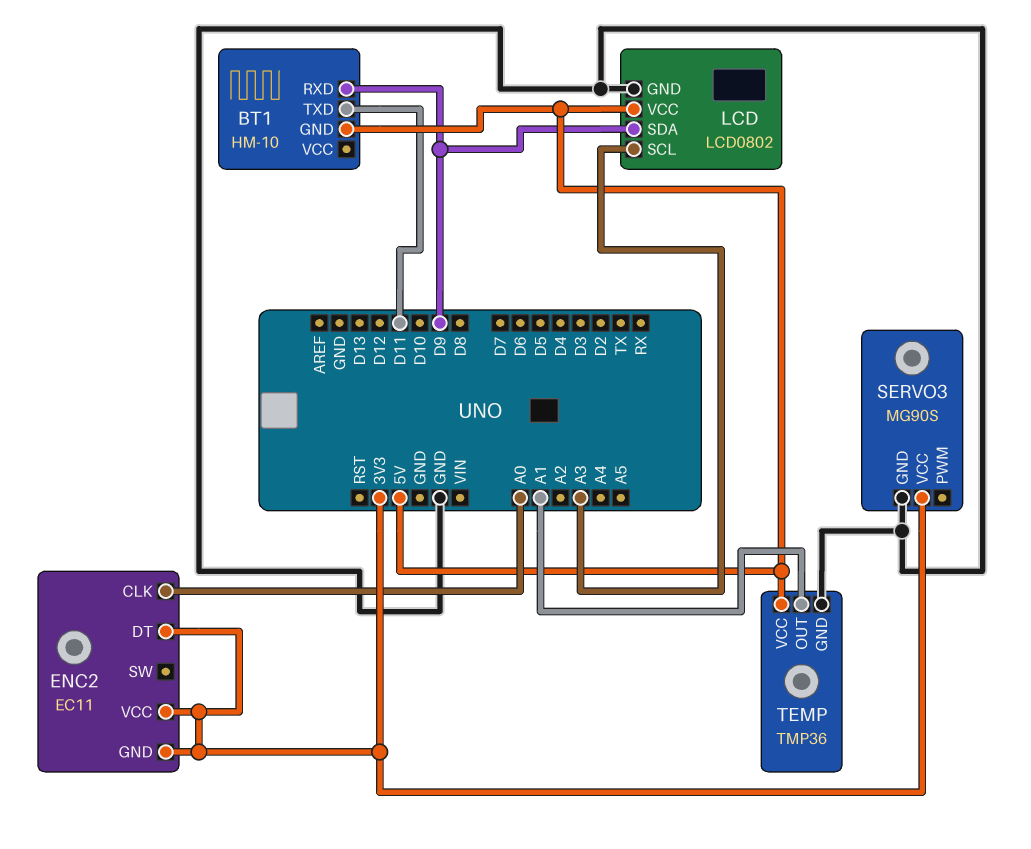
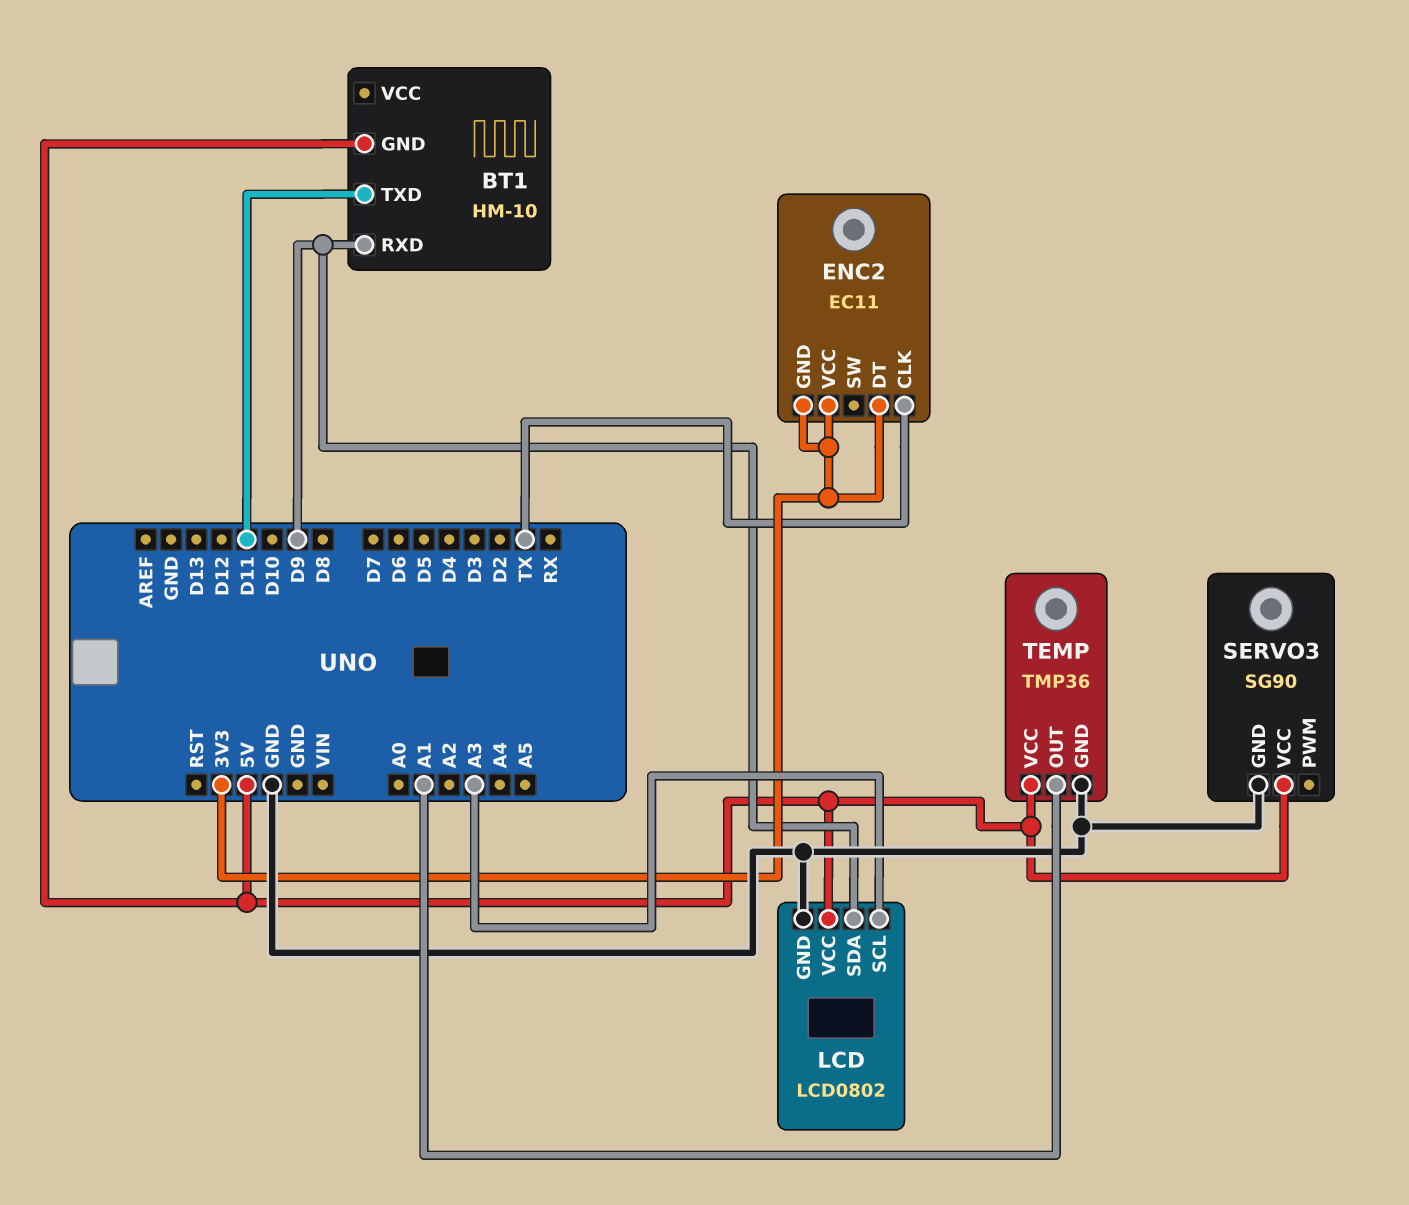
ENC2 pin CLK: A0 -> TX
SERVO3: MG90S -> SG90
SERVO3 pin VCC: 3V3 -> 5V

